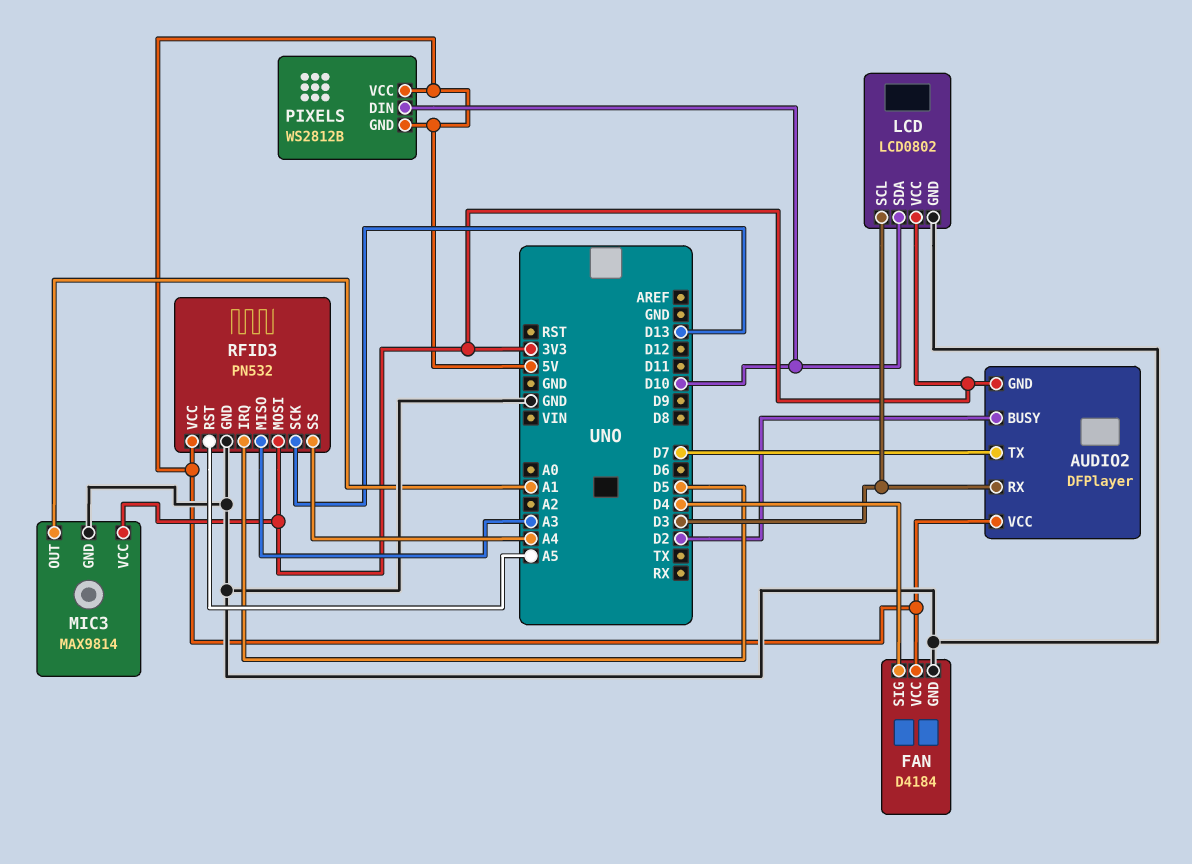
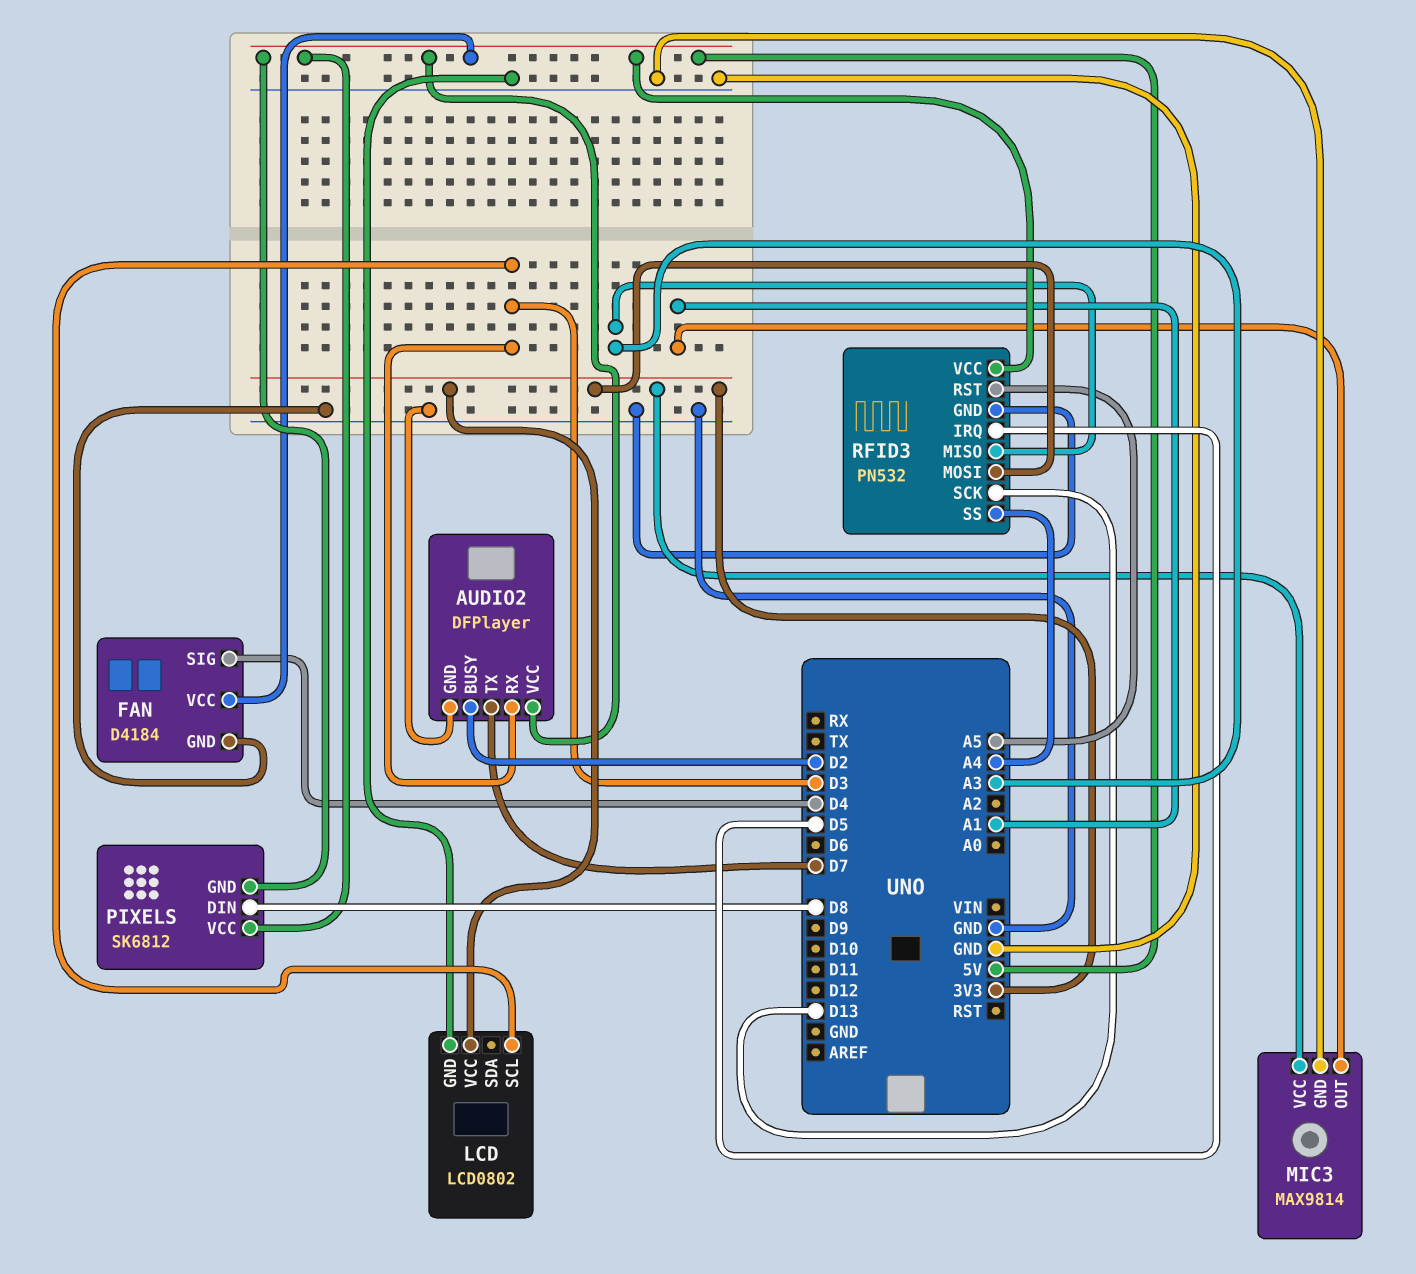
AUDIO2 pin GND: 3V3 -> GND
LCD pin SDA: D10 -> none
PIXELS: WS2812B -> SK6812
PIXELS pin DIN: D10 -> D8

